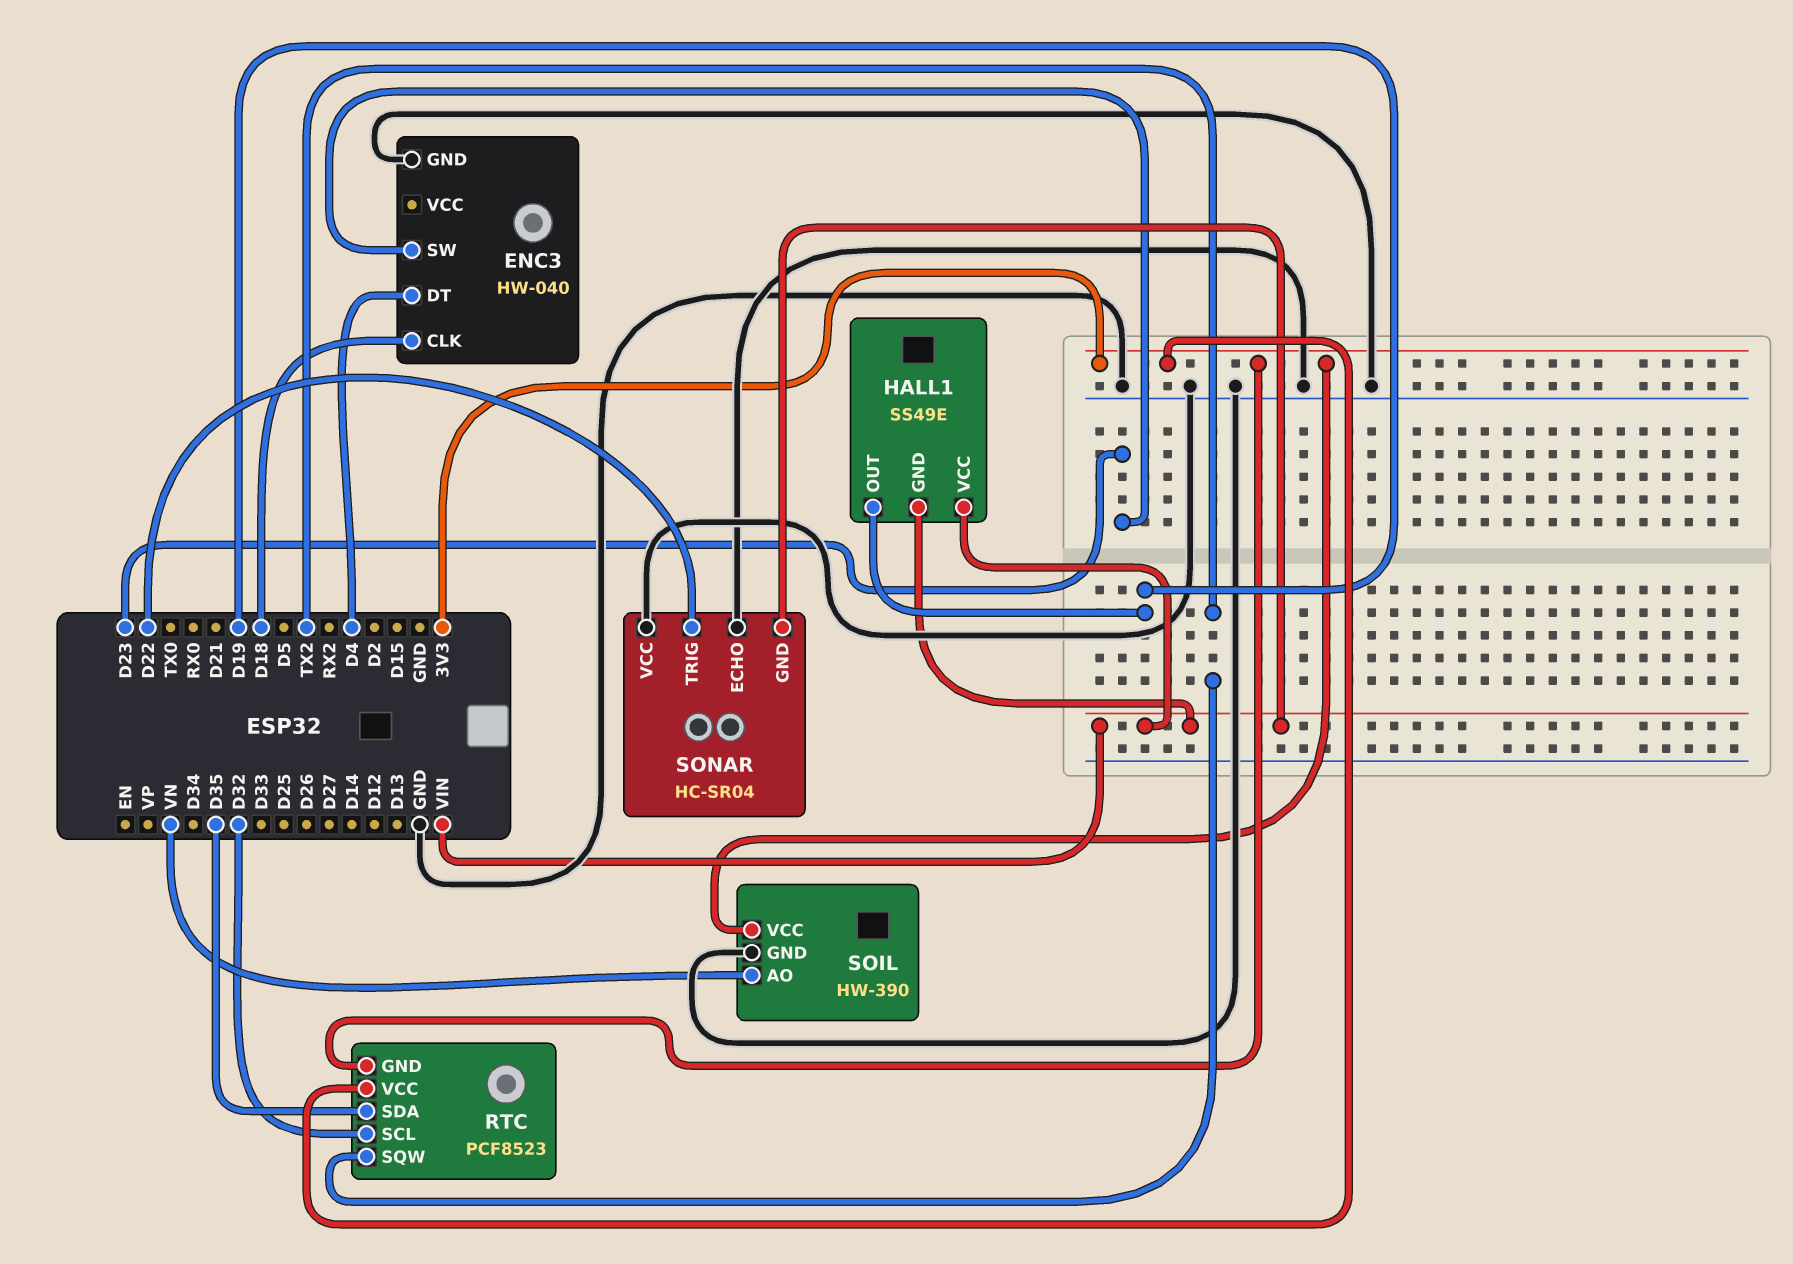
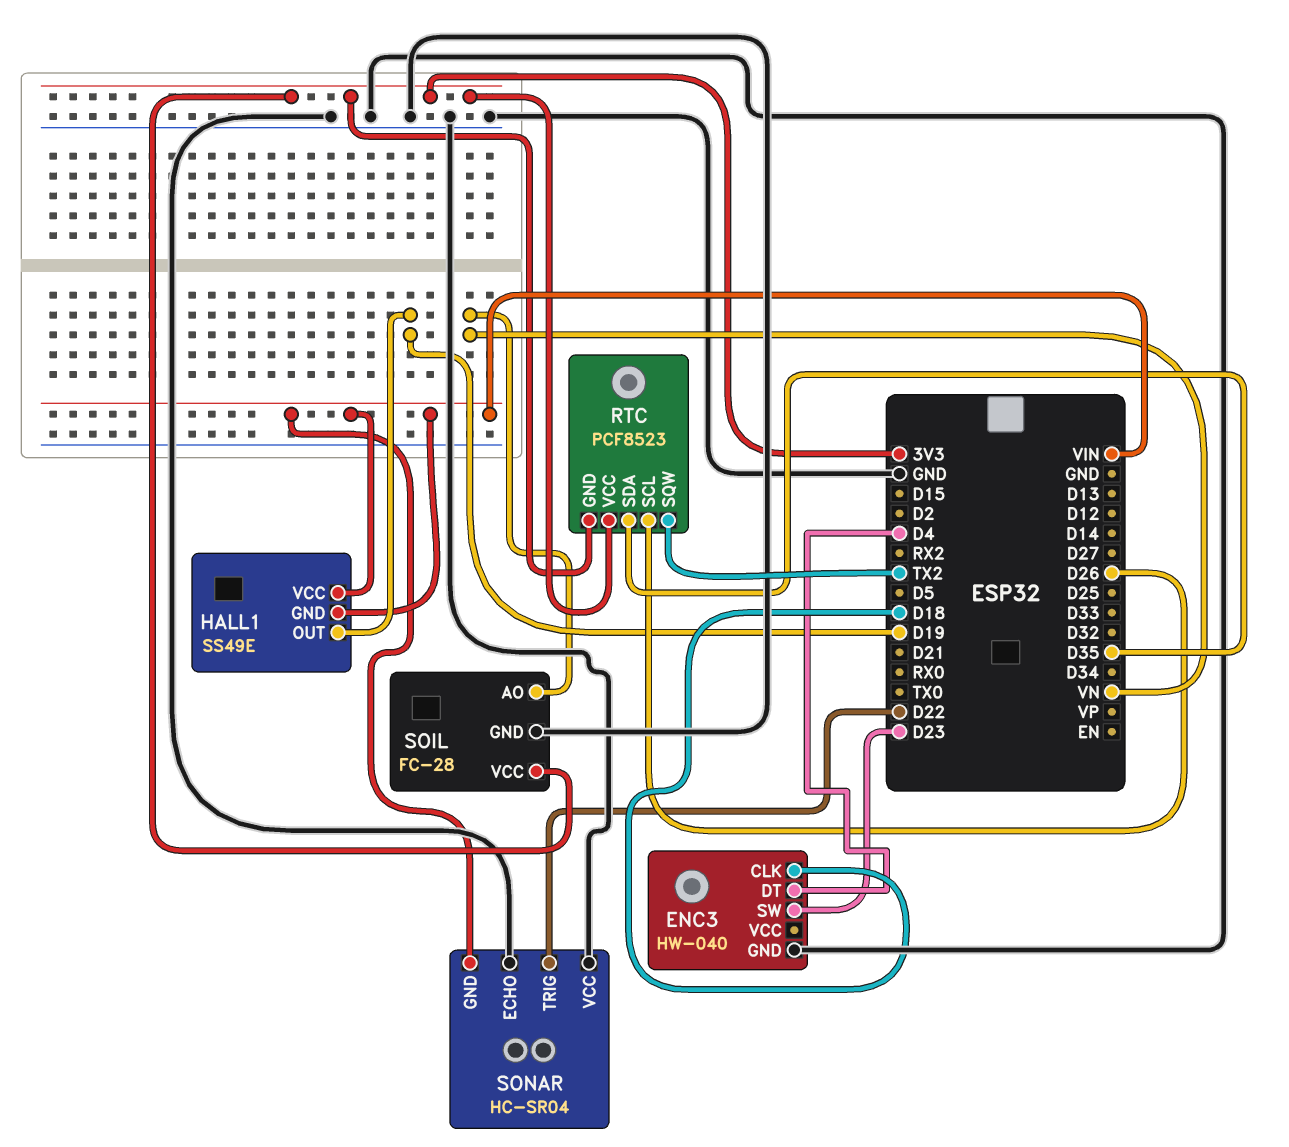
RTC pin SCL: D32 -> D26
SOIL: HW-390 -> FC-28

